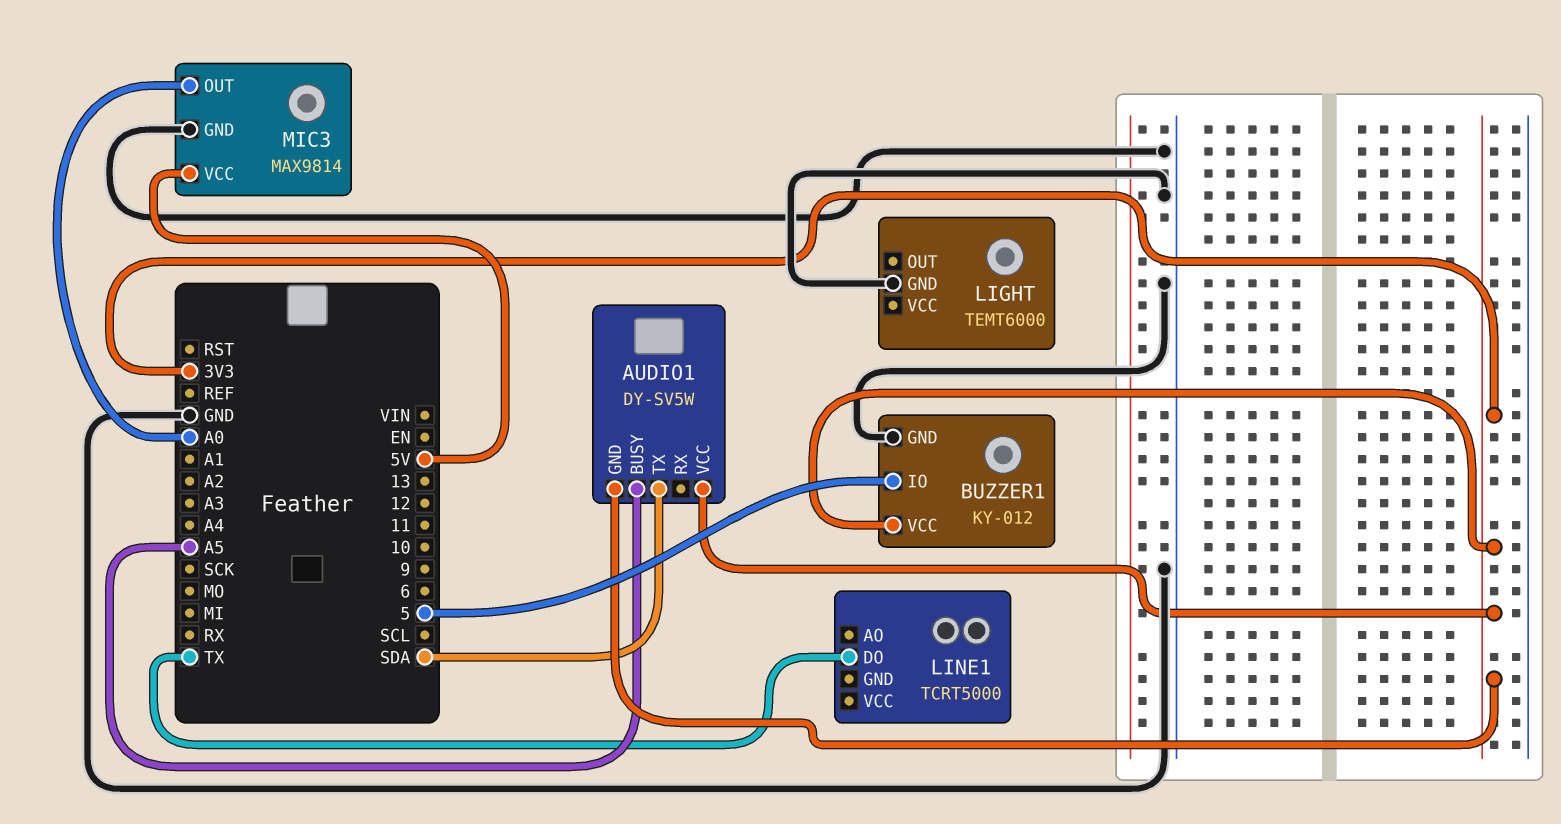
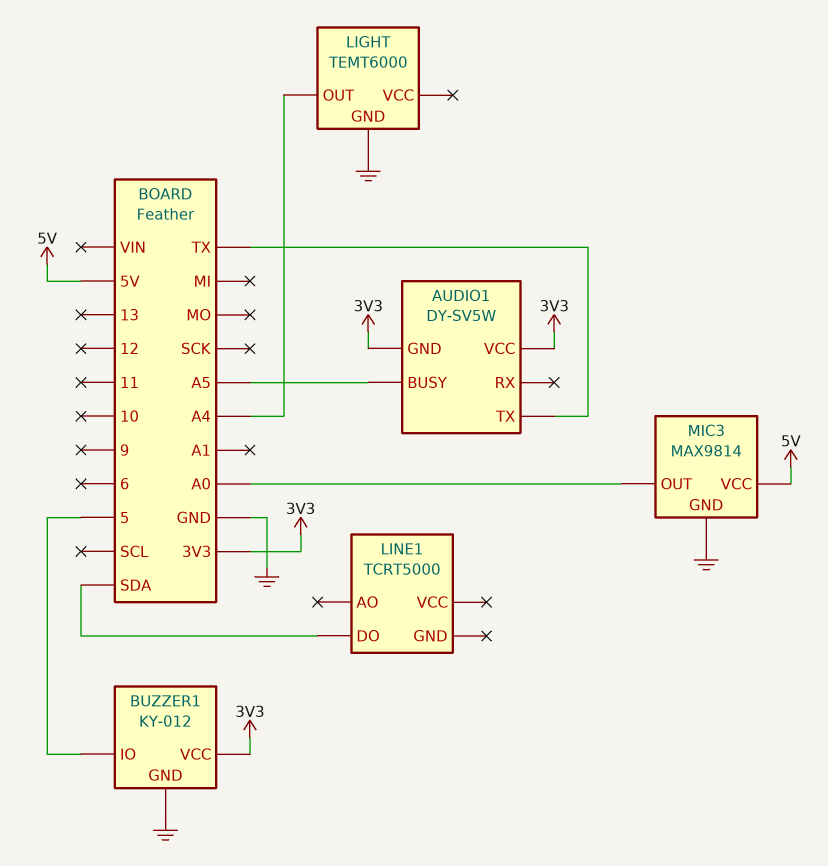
AUDIO1 pin TX: SDA -> TX
LIGHT pin OUT: none -> A4
LINE1 pin DO: TX -> SDA

